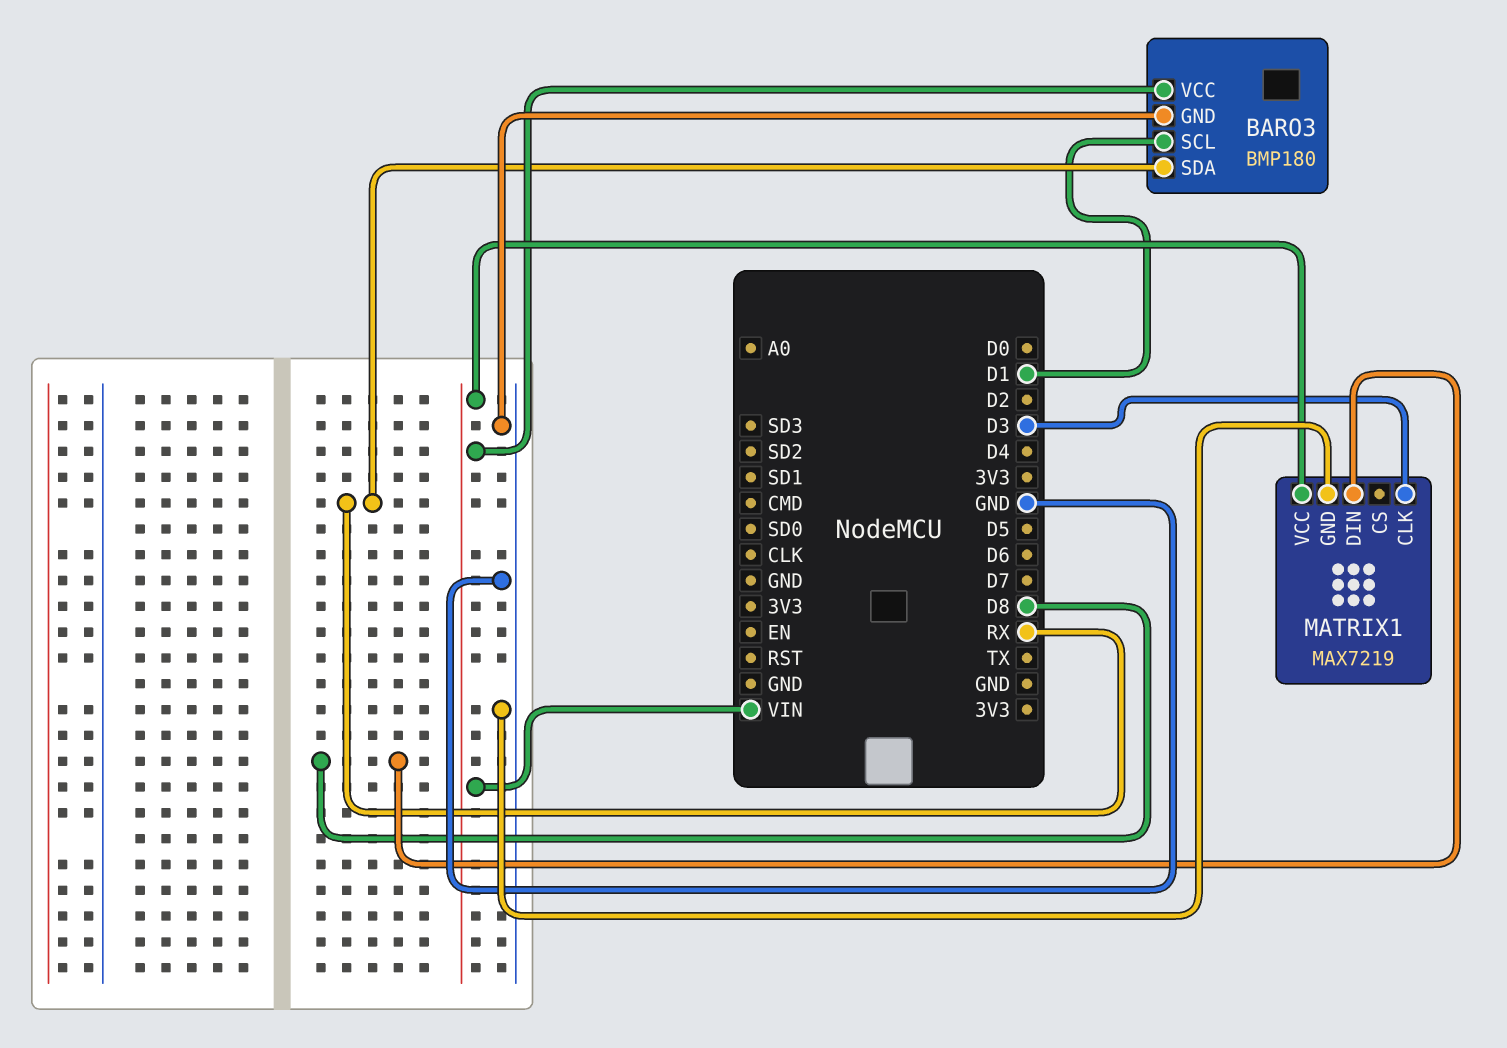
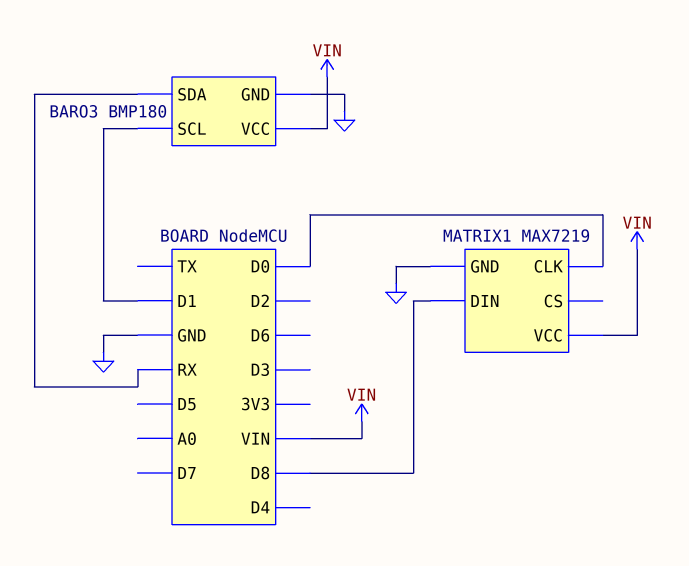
MATRIX1 pin CLK: D3 -> D0

